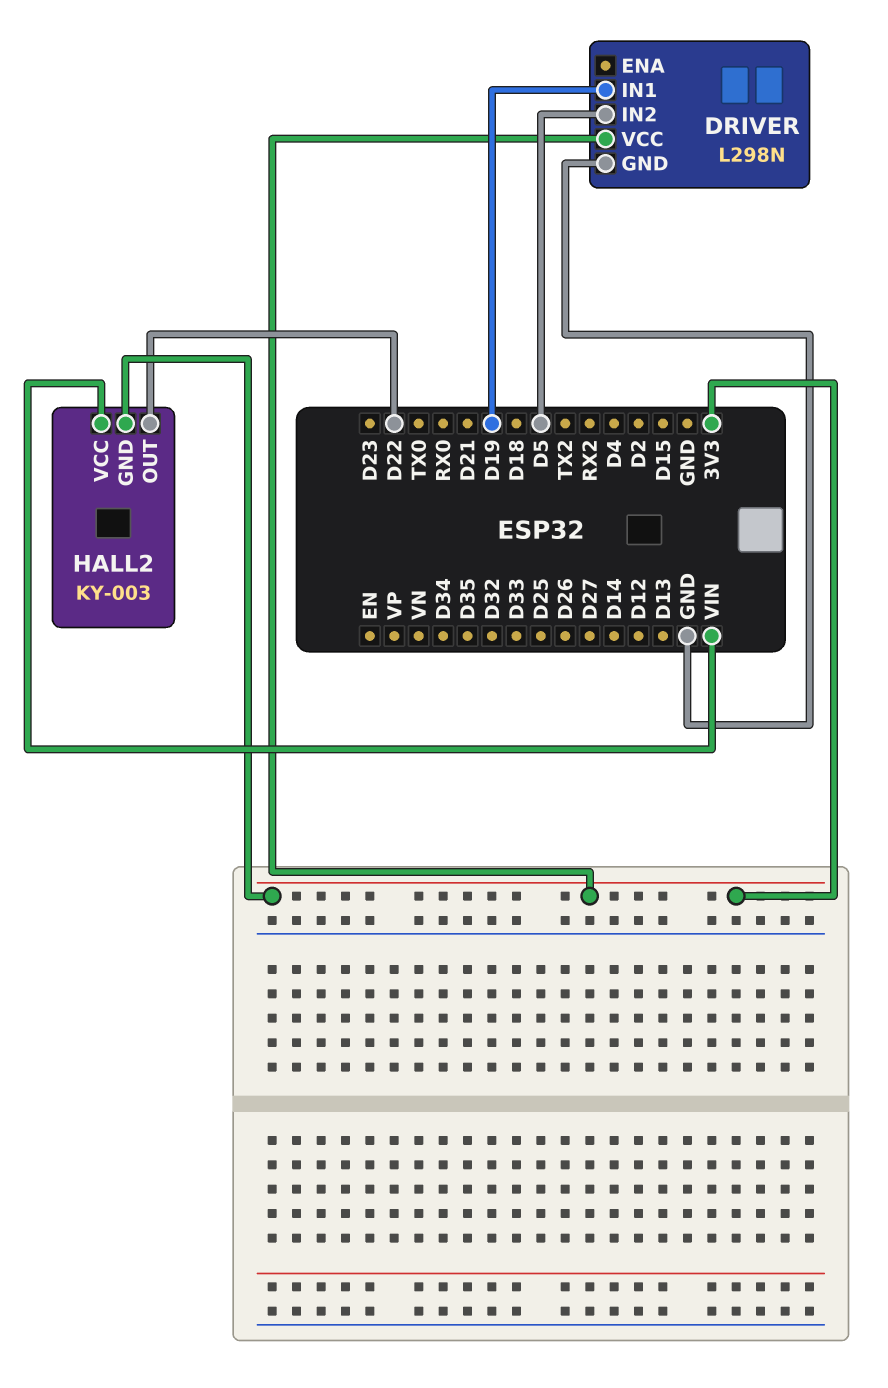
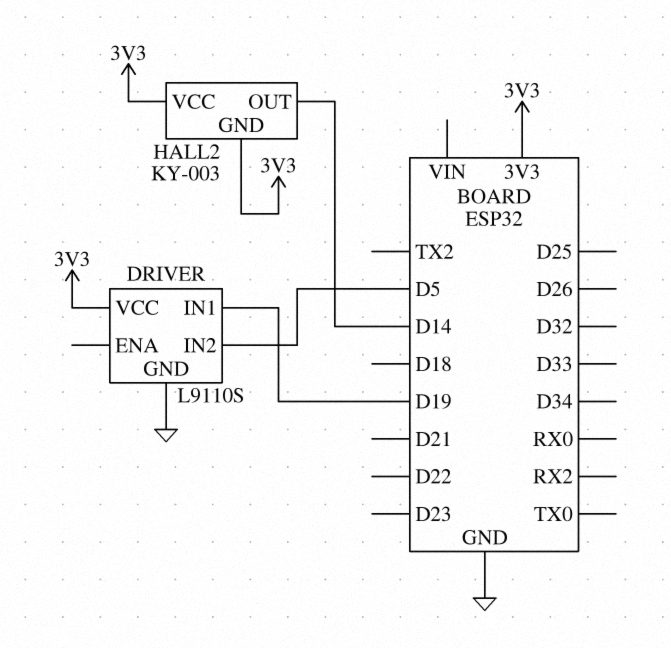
DRIVER: L298N -> L9110S
HALL2 pin OUT: D22 -> D14
HALL2 pin VCC: VIN -> 3V3

